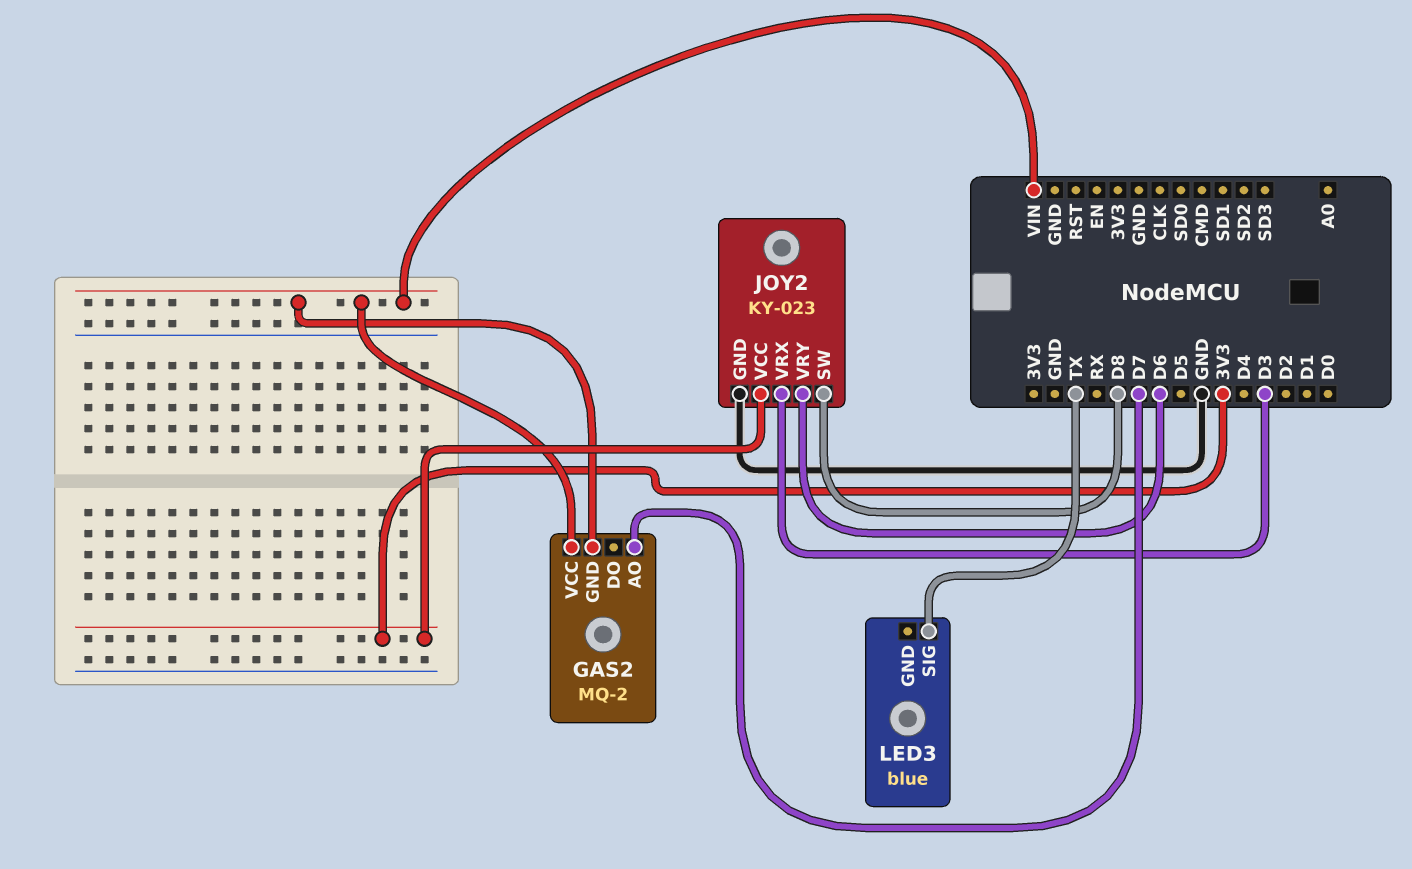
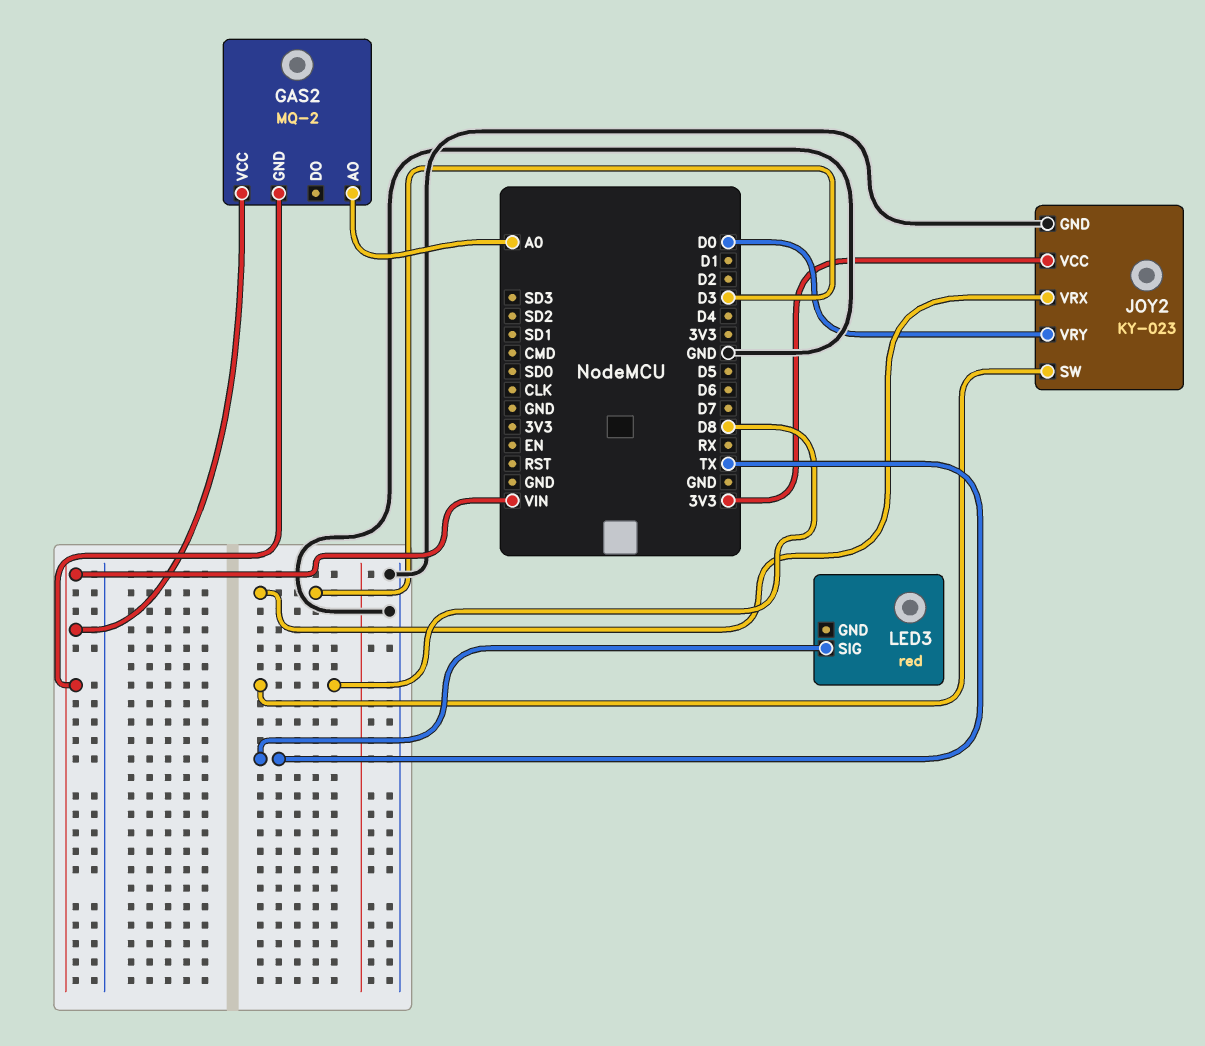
GAS2 pin AO: D7 -> A0
JOY2 pin VRY: D6 -> D0
LED3: blue -> red

